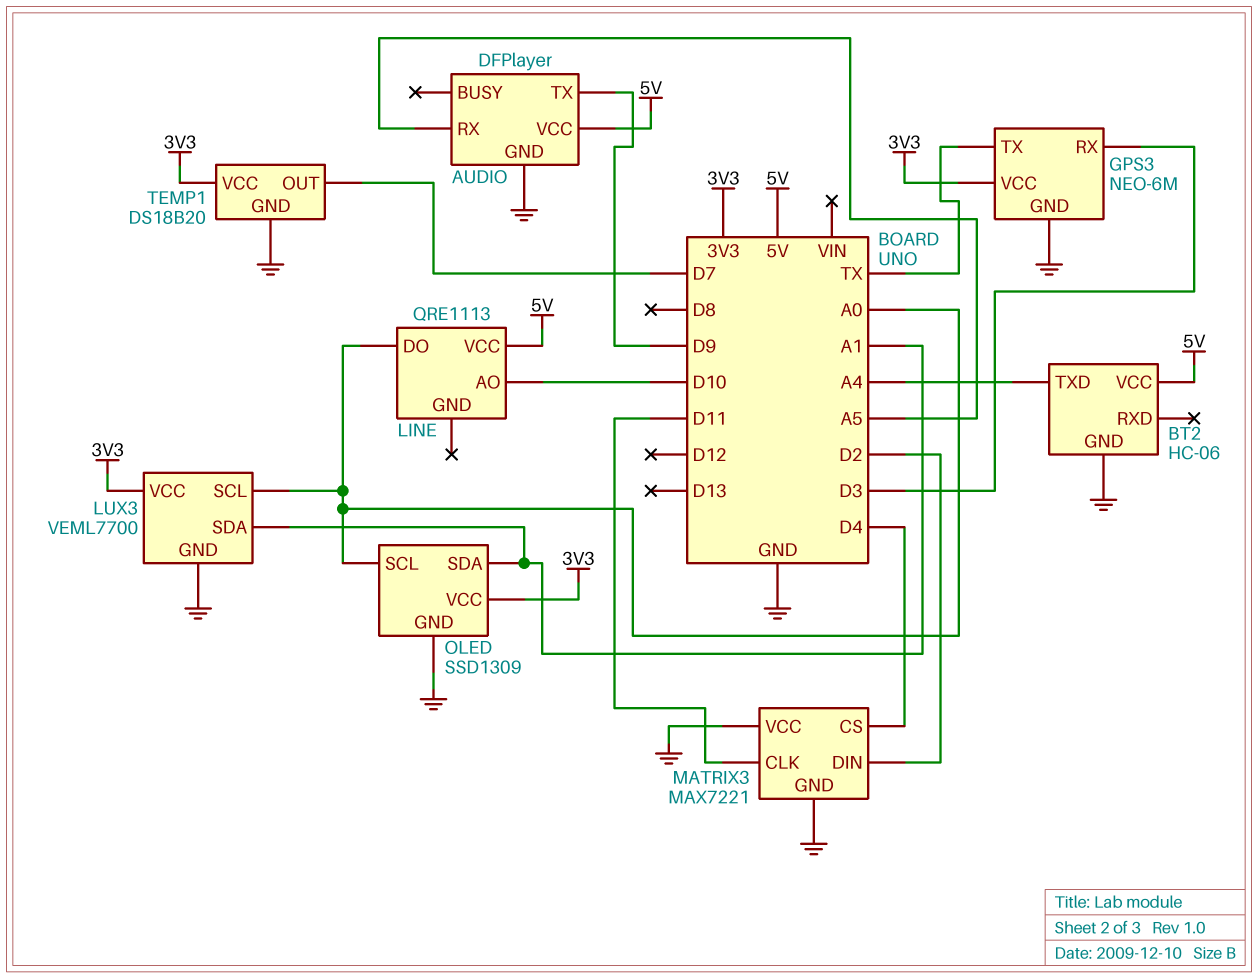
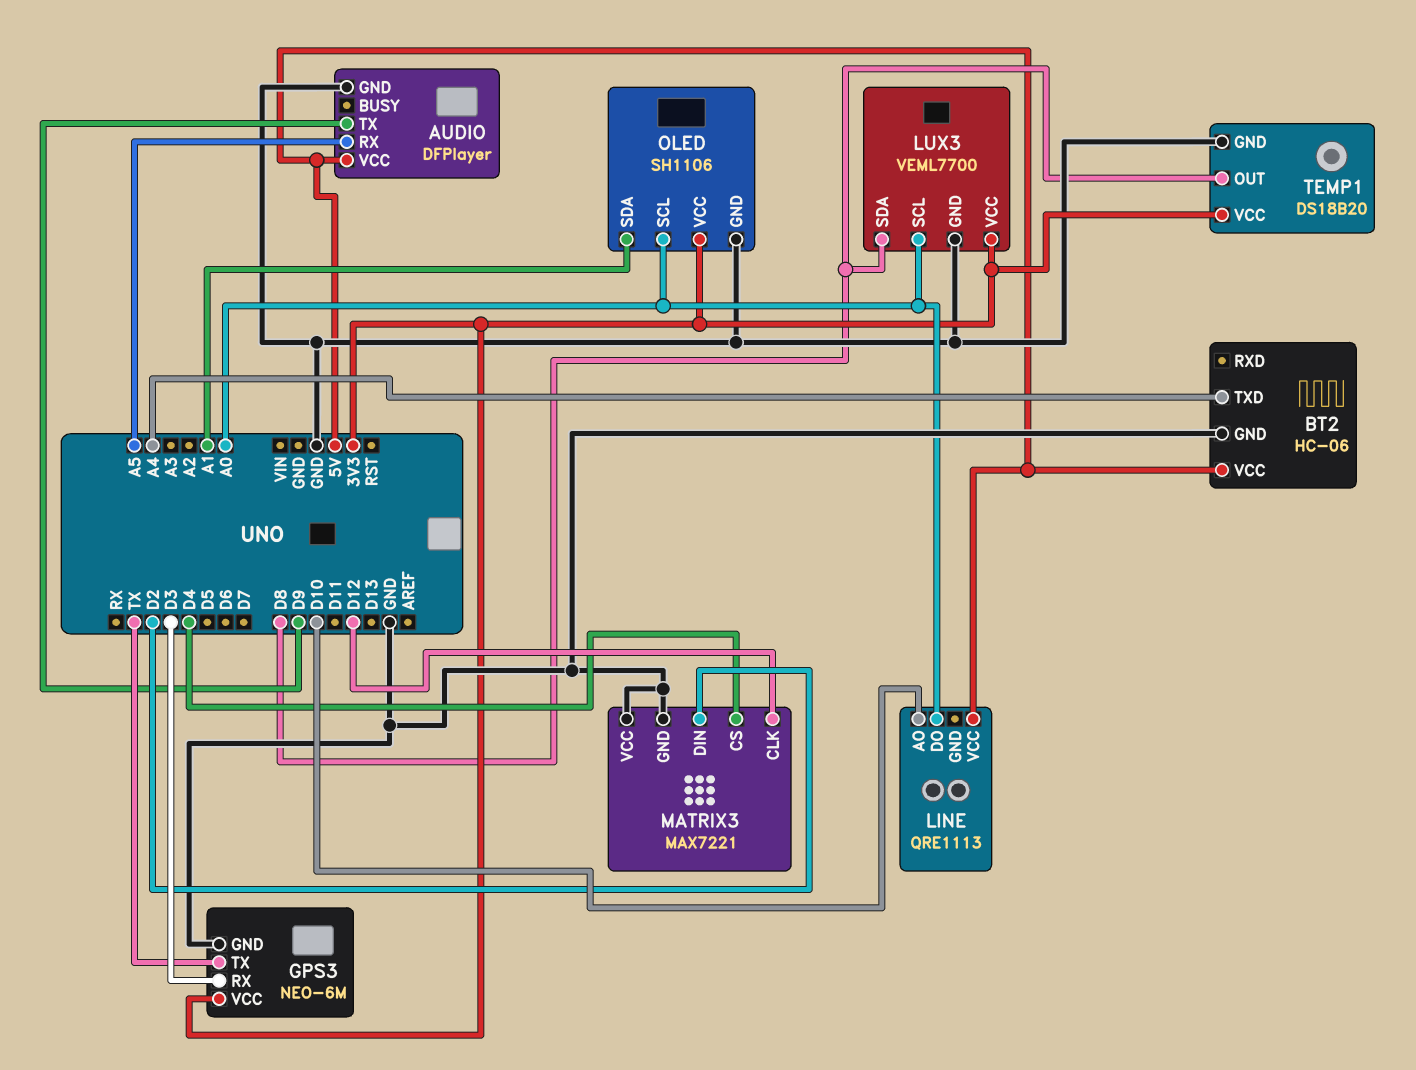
LUX3 pin SDA: A1 -> D8
MATRIX3 pin CLK: D11 -> D12
OLED: SSD1309 -> SH1106
TEMP1 pin OUT: D7 -> D8

